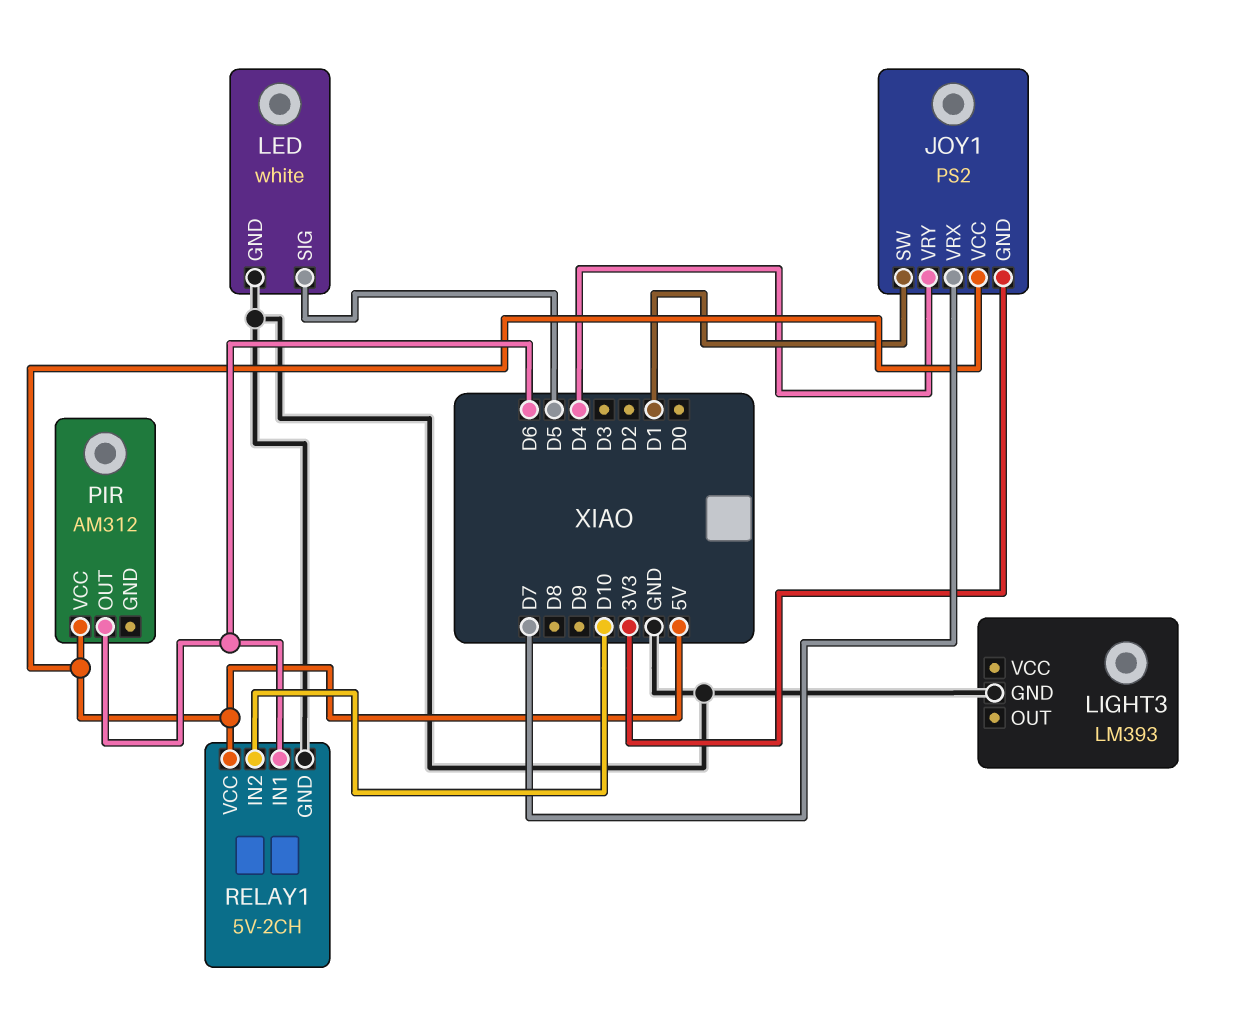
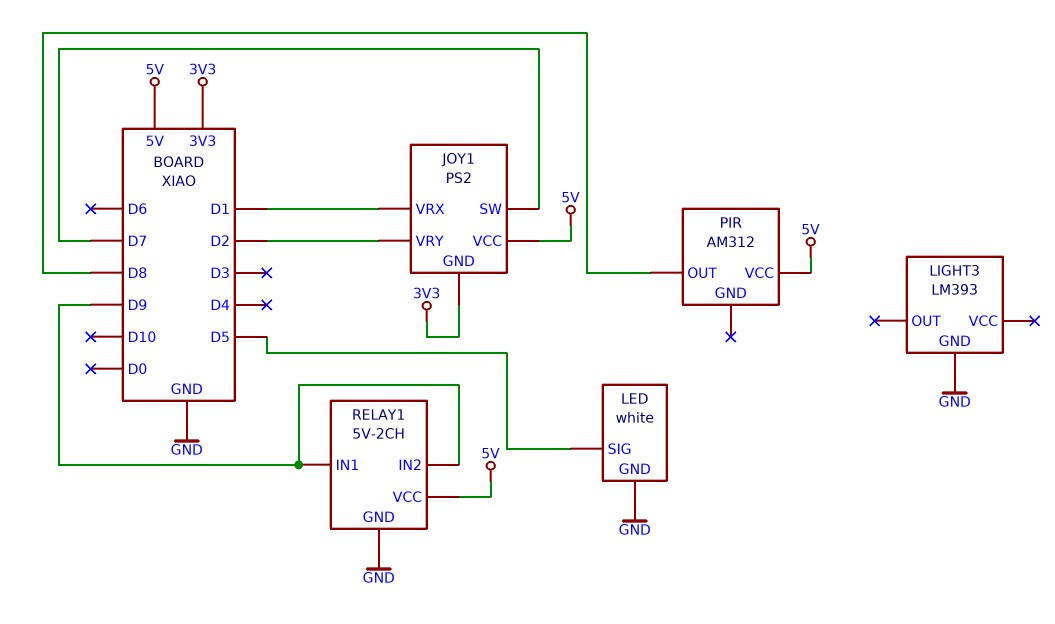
JOY1 pin SW: D1 -> D7
JOY1 pin VRX: D7 -> D1
JOY1 pin VRY: D4 -> D2
PIR pin OUT: D6 -> D8
RELAY1 pin IN1: D6 -> D9
RELAY1 pin IN2: D10 -> D9

